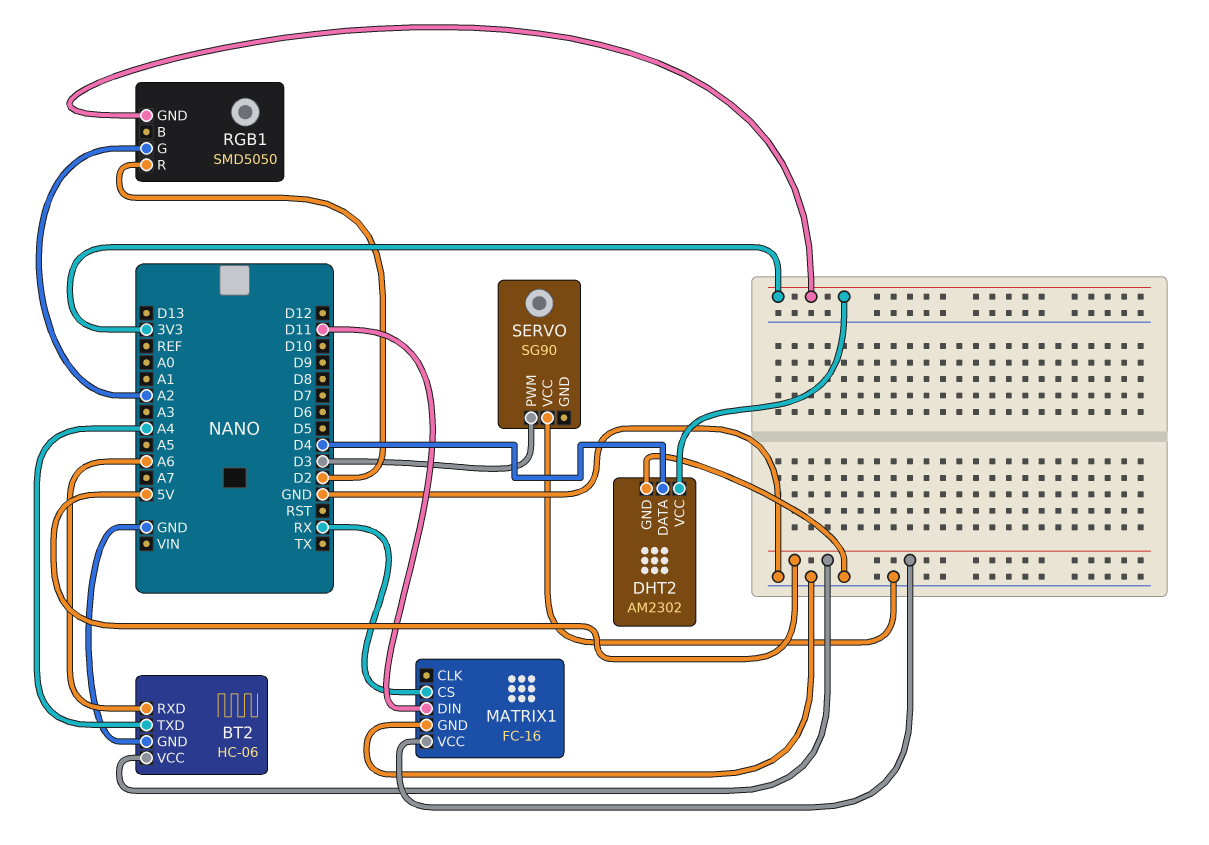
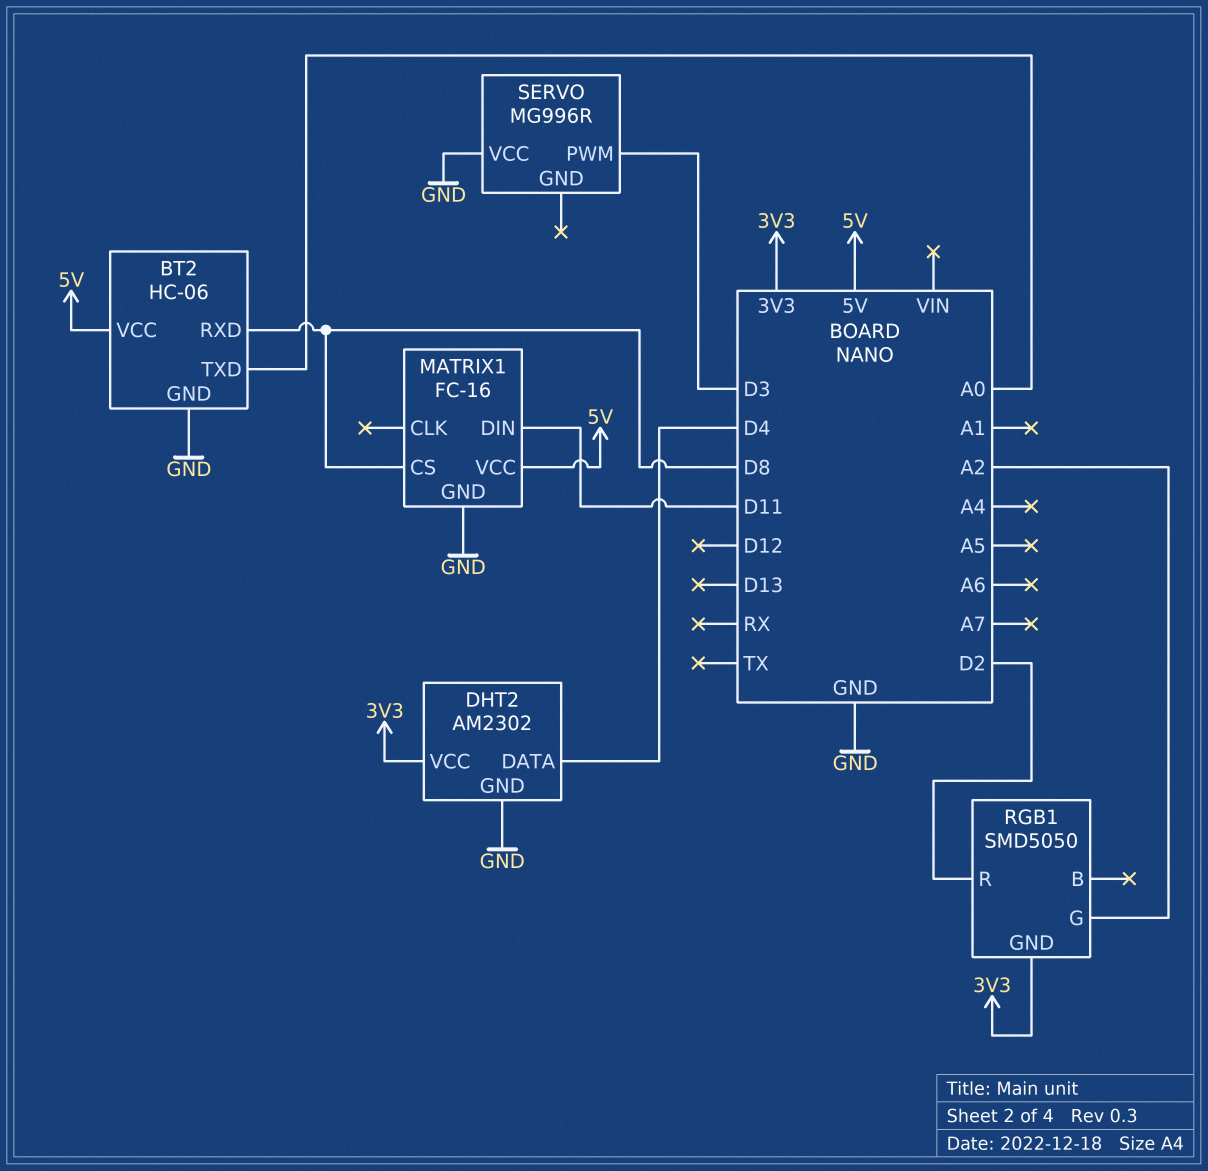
BT2 pin RXD: A6 -> D8
BT2 pin TXD: A4 -> A0
MATRIX1 pin CS: RX -> D8
SERVO: SG90 -> MG996R

